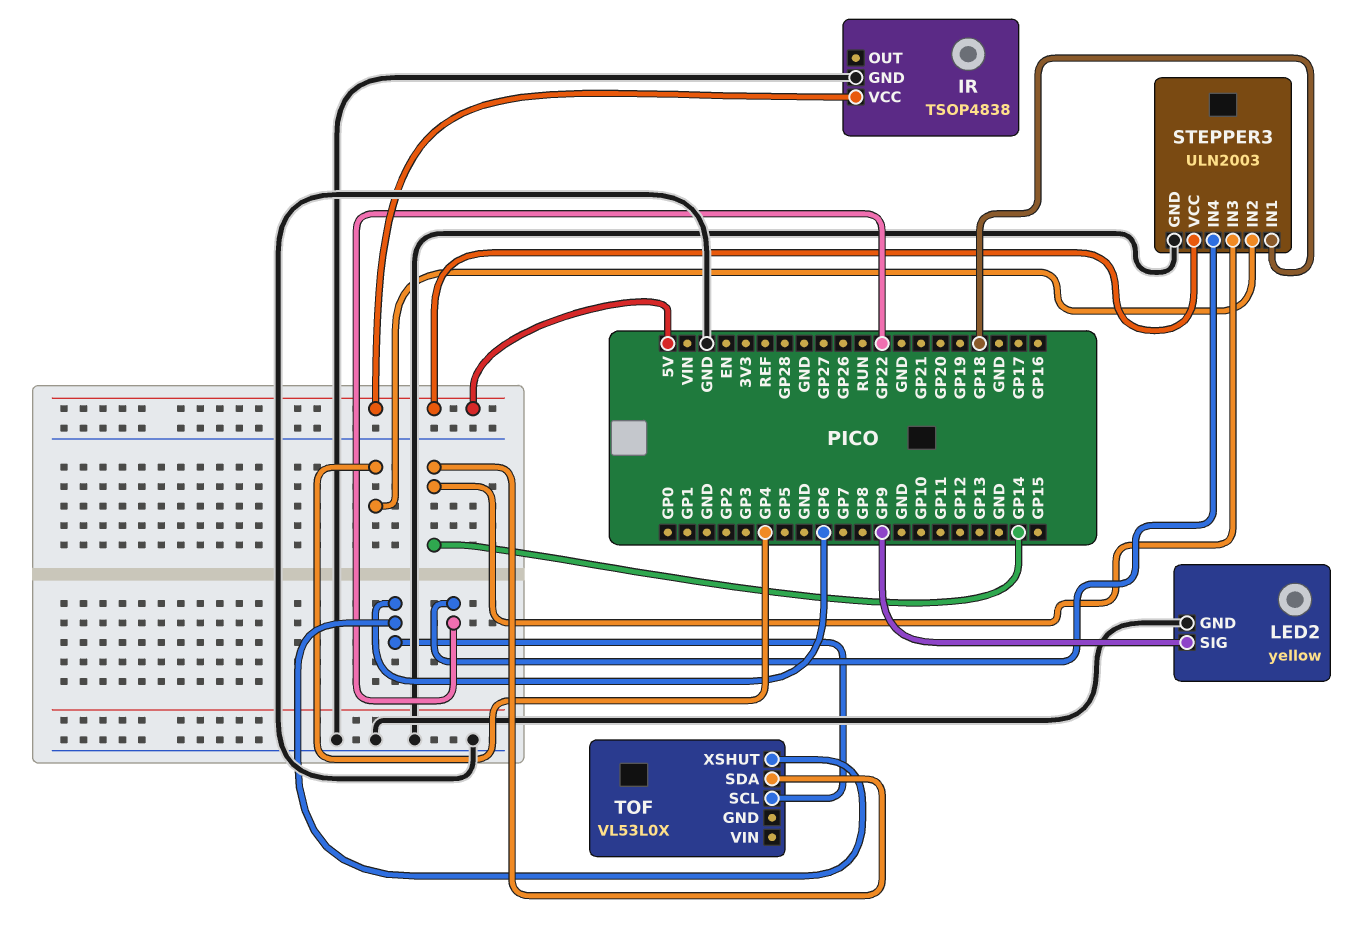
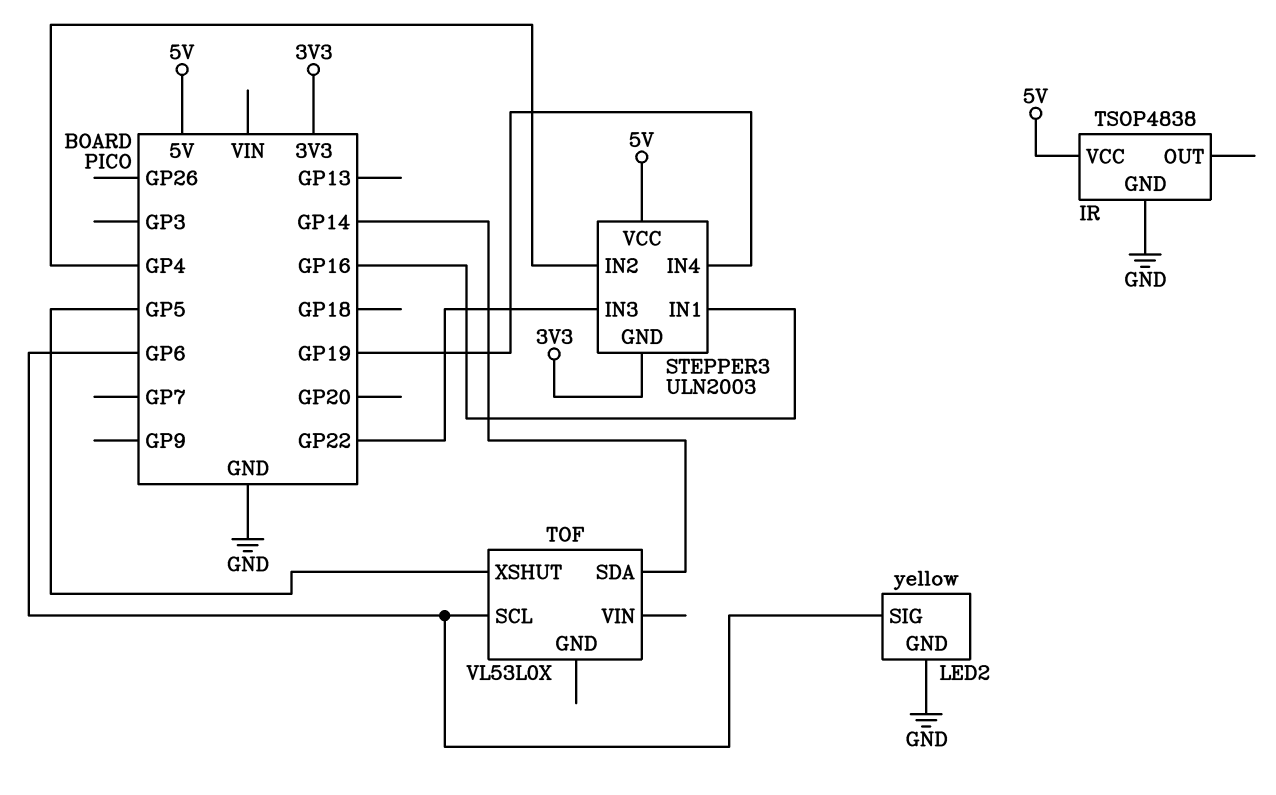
LED2 pin SIG: GP9 -> GP6
STEPPER3 pin GND: GND -> 3V3
STEPPER3 pin IN1: GP18 -> GP16
STEPPER3 pin IN3: GP14 -> GP22
STEPPER3 pin IN4: GP22 -> GP19
TOF pin XSHUT: GP6 -> GP5

